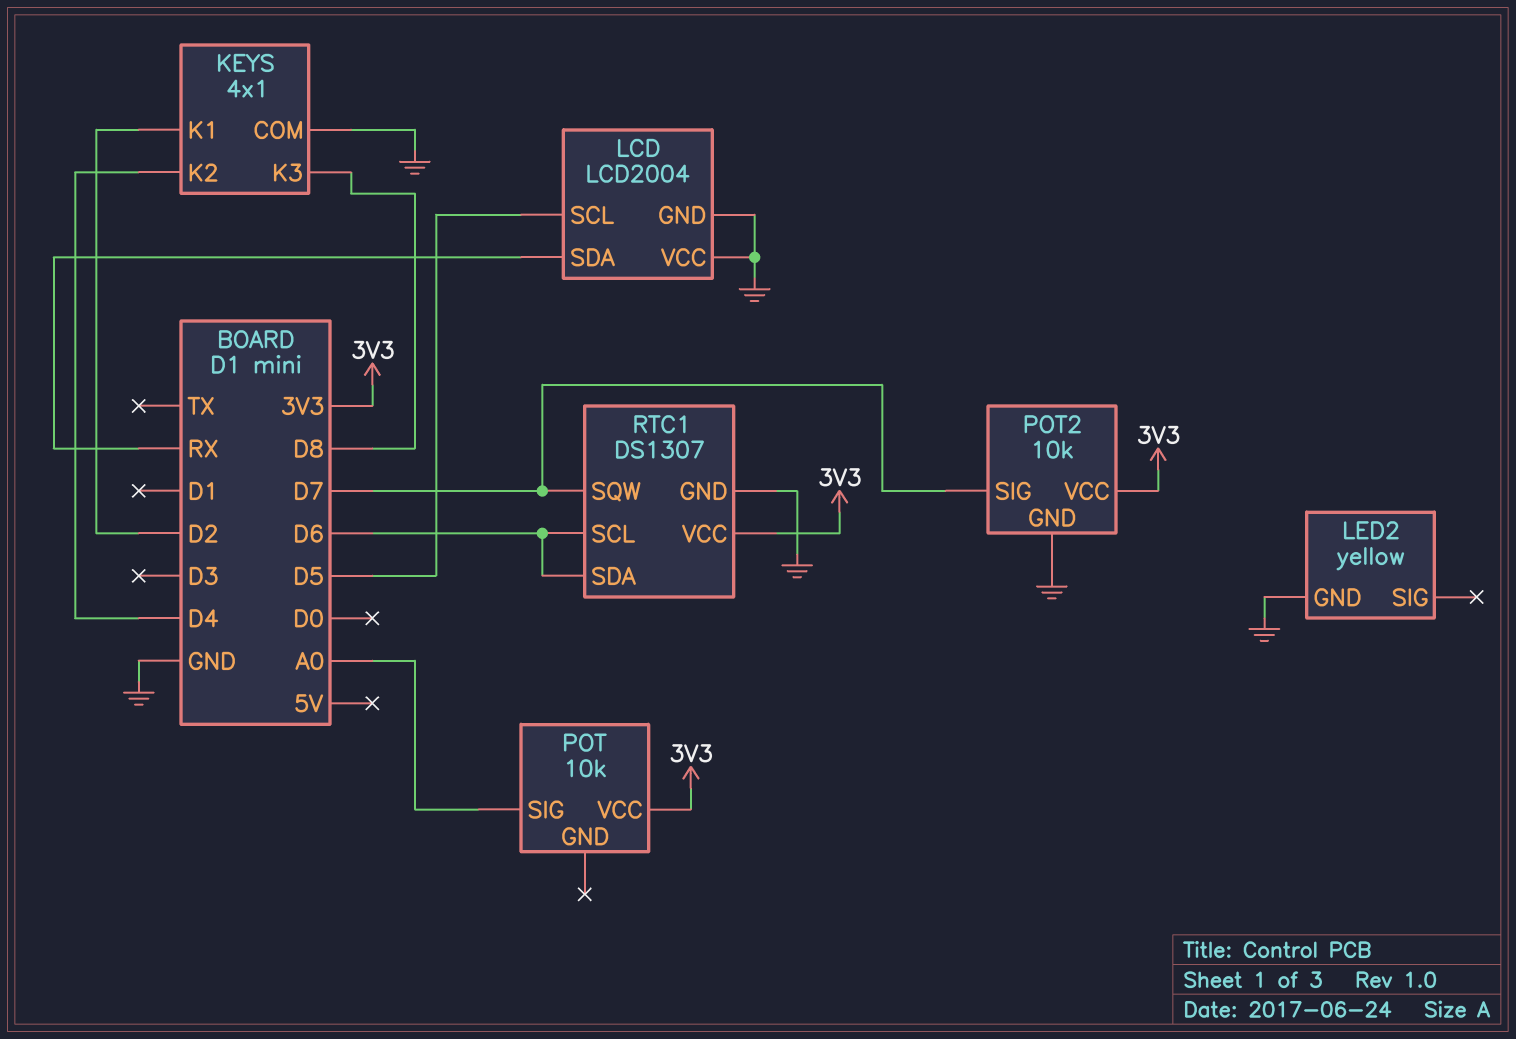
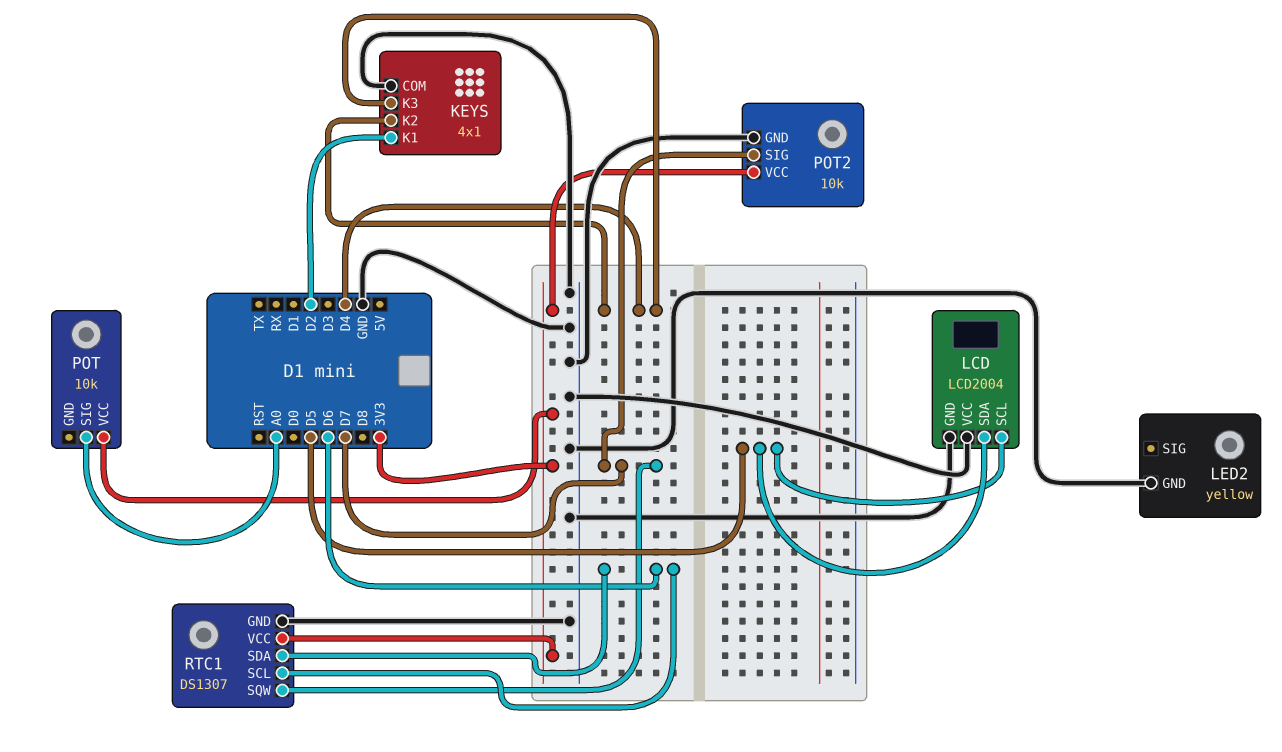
KEYS pin K3: D8 -> D4
LCD pin SDA: RX -> D5

